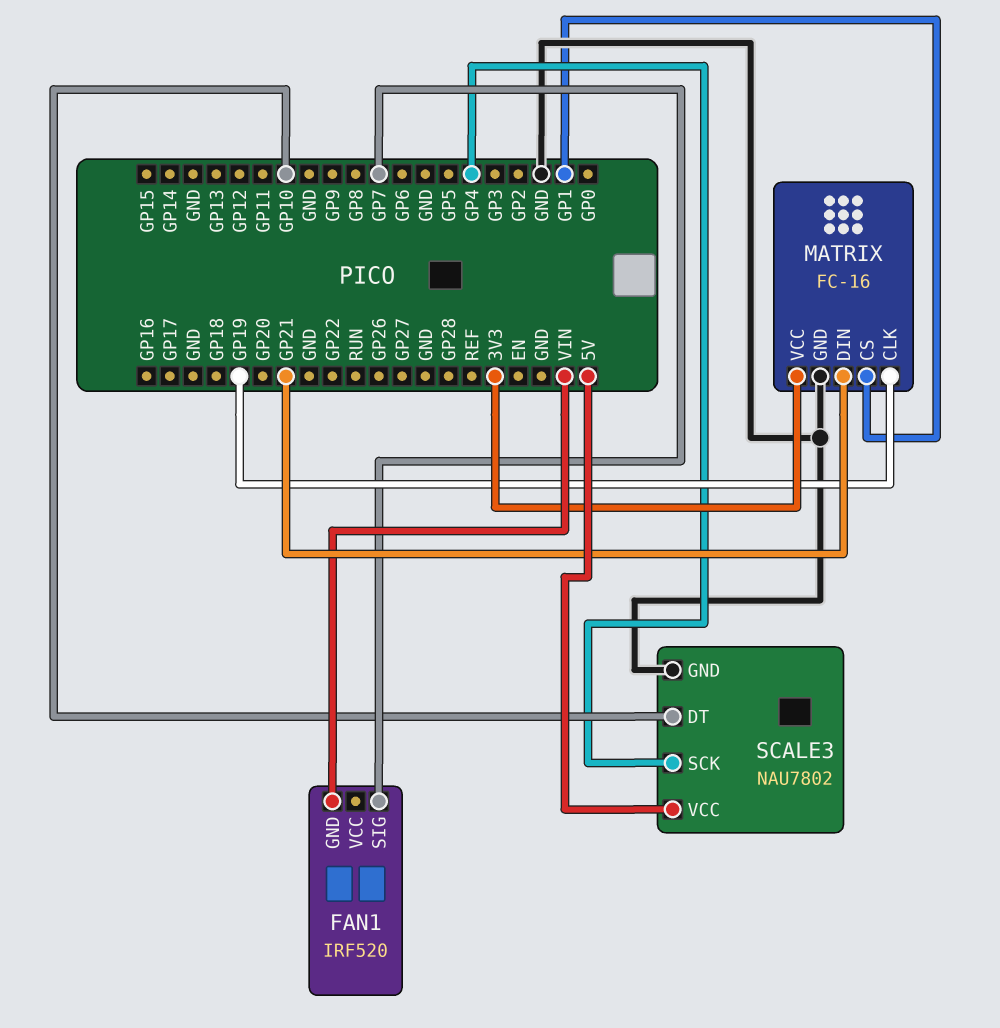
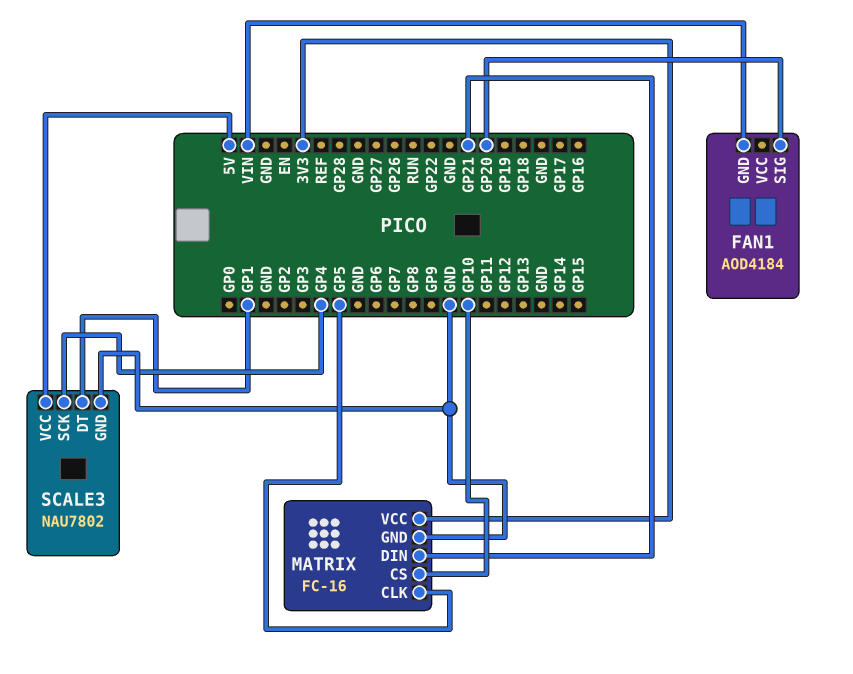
FAN1: IRF520 -> AOD4184
FAN1 pin SIG: GP7 -> GP20
MATRIX pin CLK: GP19 -> GP5
MATRIX pin CS: GP1 -> GP10
SCALE3 pin DT: GP10 -> GP1

